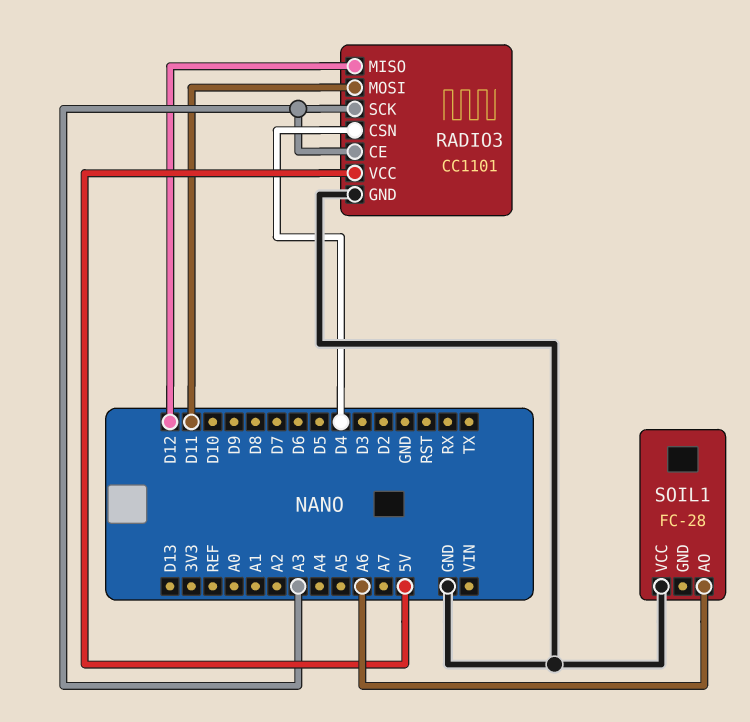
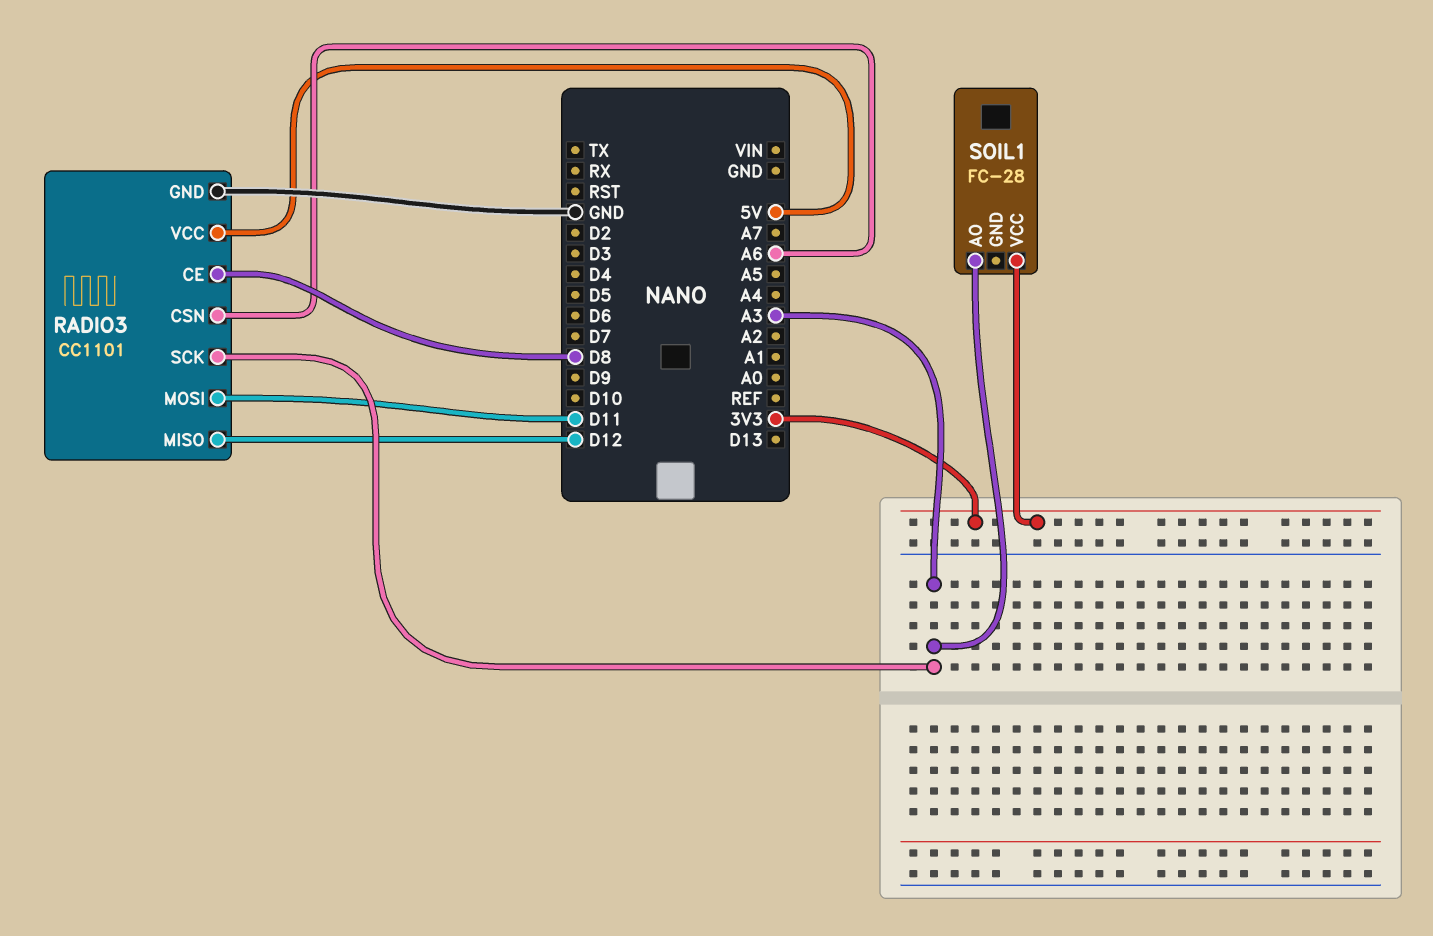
RADIO3 pin CE: A3 -> D8
RADIO3 pin CSN: D4 -> A6
SOIL1 pin AO: A6 -> A3
SOIL1 pin VCC: GND -> 3V3

